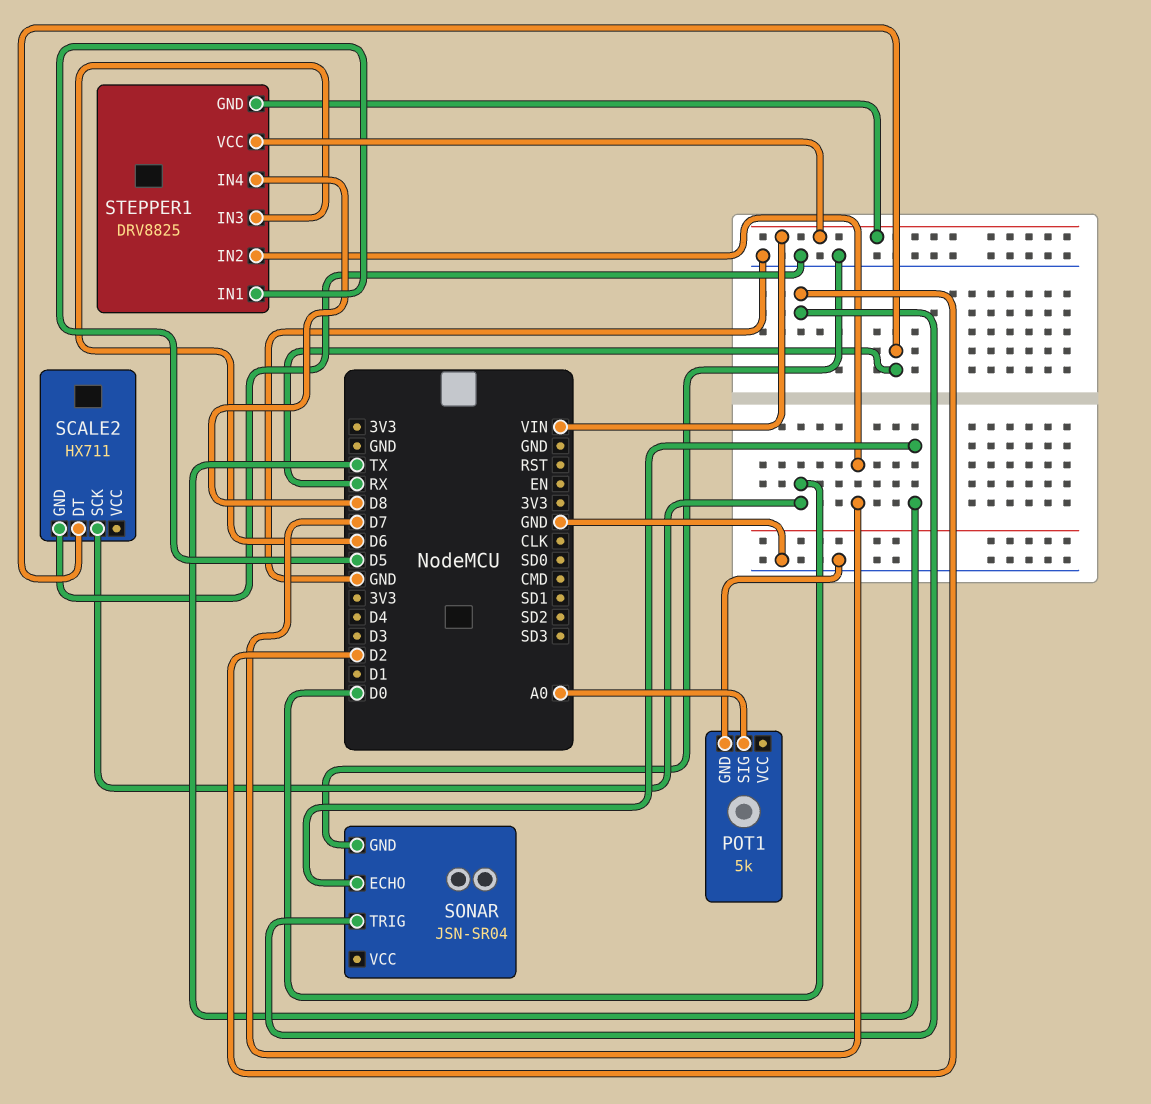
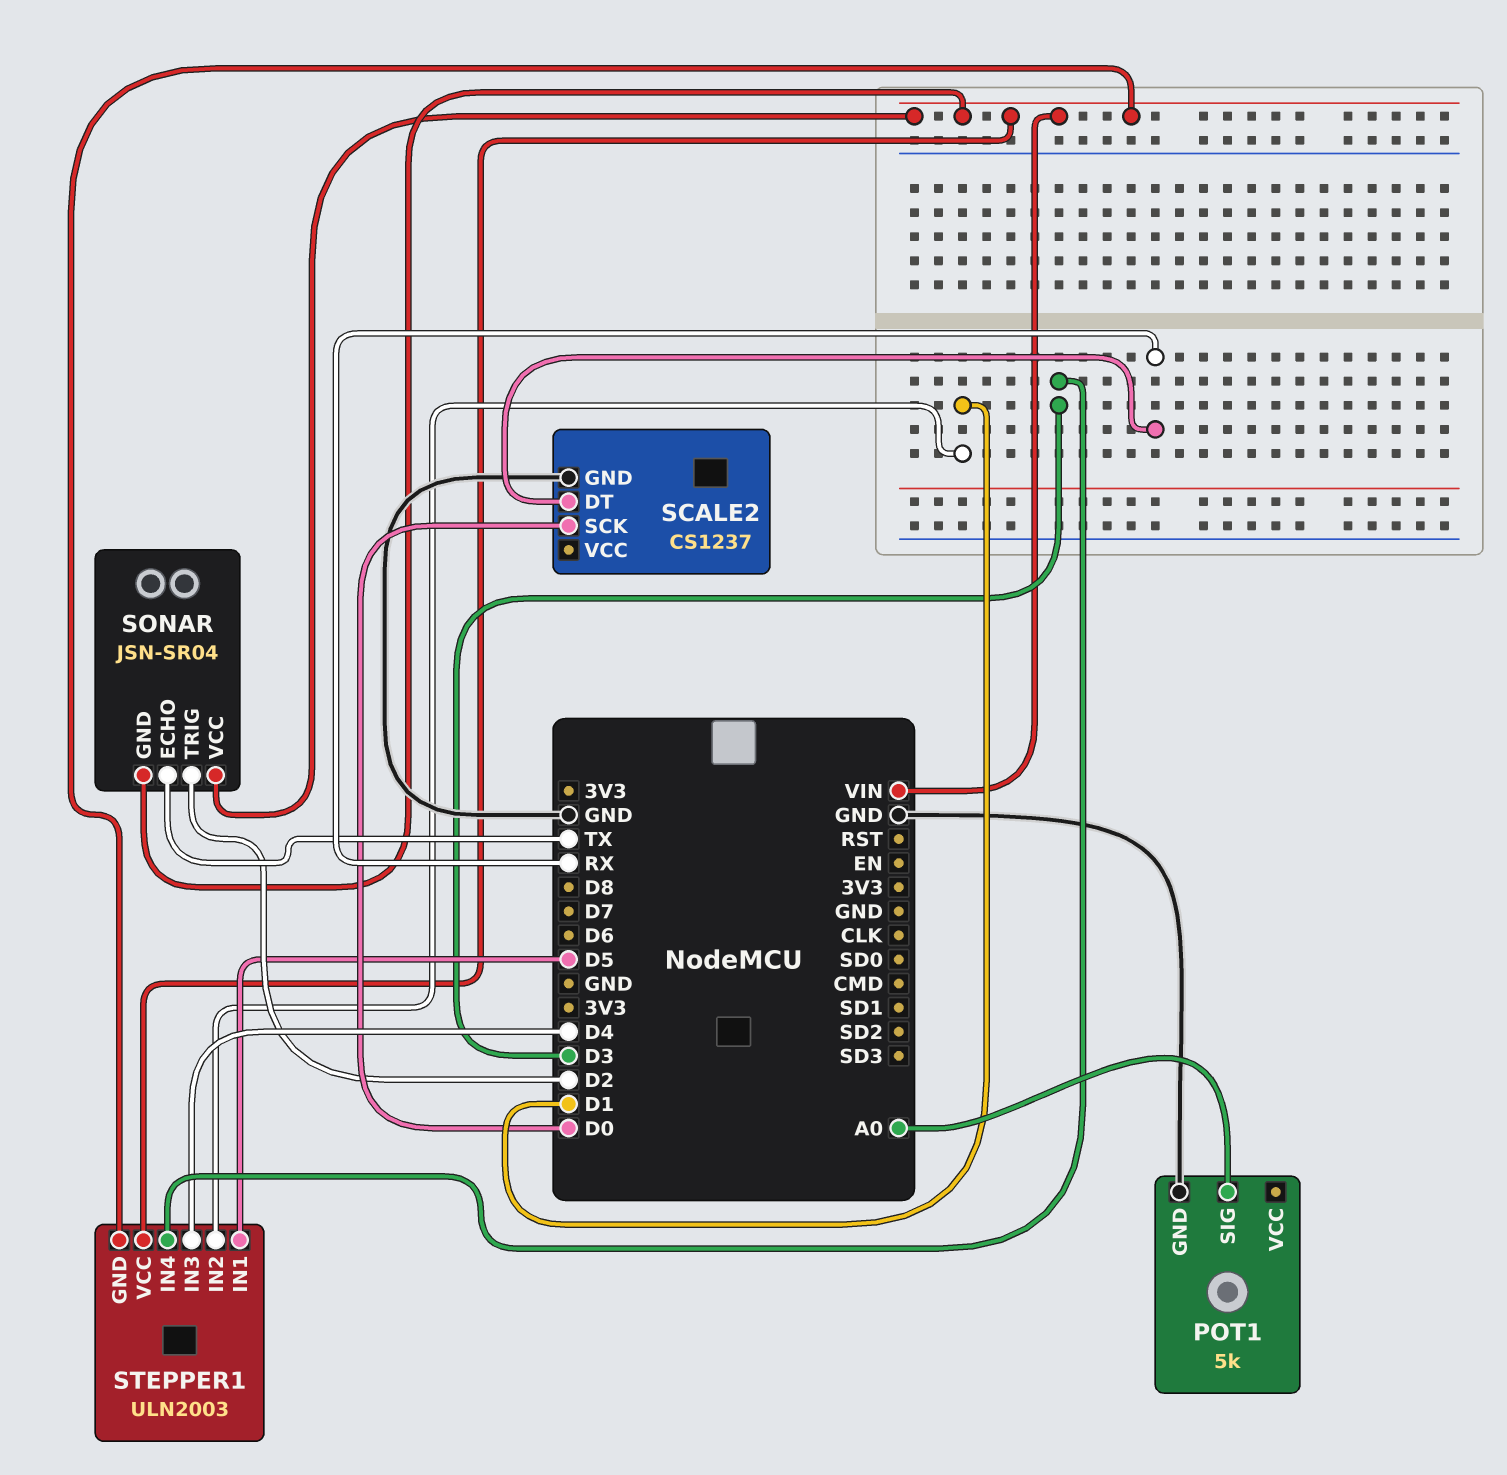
SCALE2: HX711 -> CS1237
SONAR pin GND: GND -> VIN
SONAR pin VCC: none -> VIN
STEPPER1: DRV8825 -> ULN2003
STEPPER1 pin IN2: D7 -> D1
STEPPER1 pin IN3: D6 -> D4
STEPPER1 pin IN4: D8 -> D3

